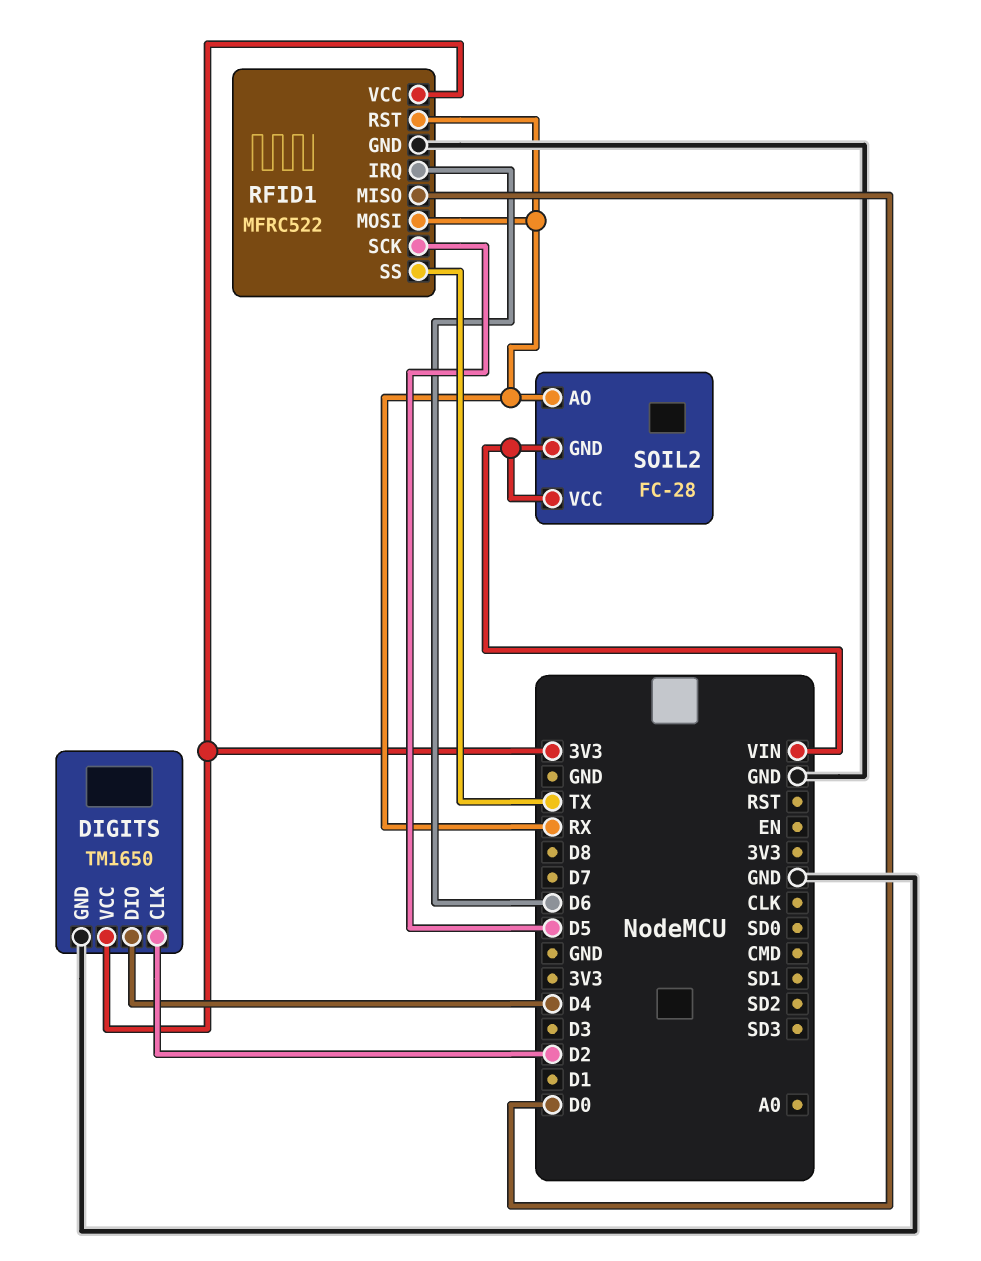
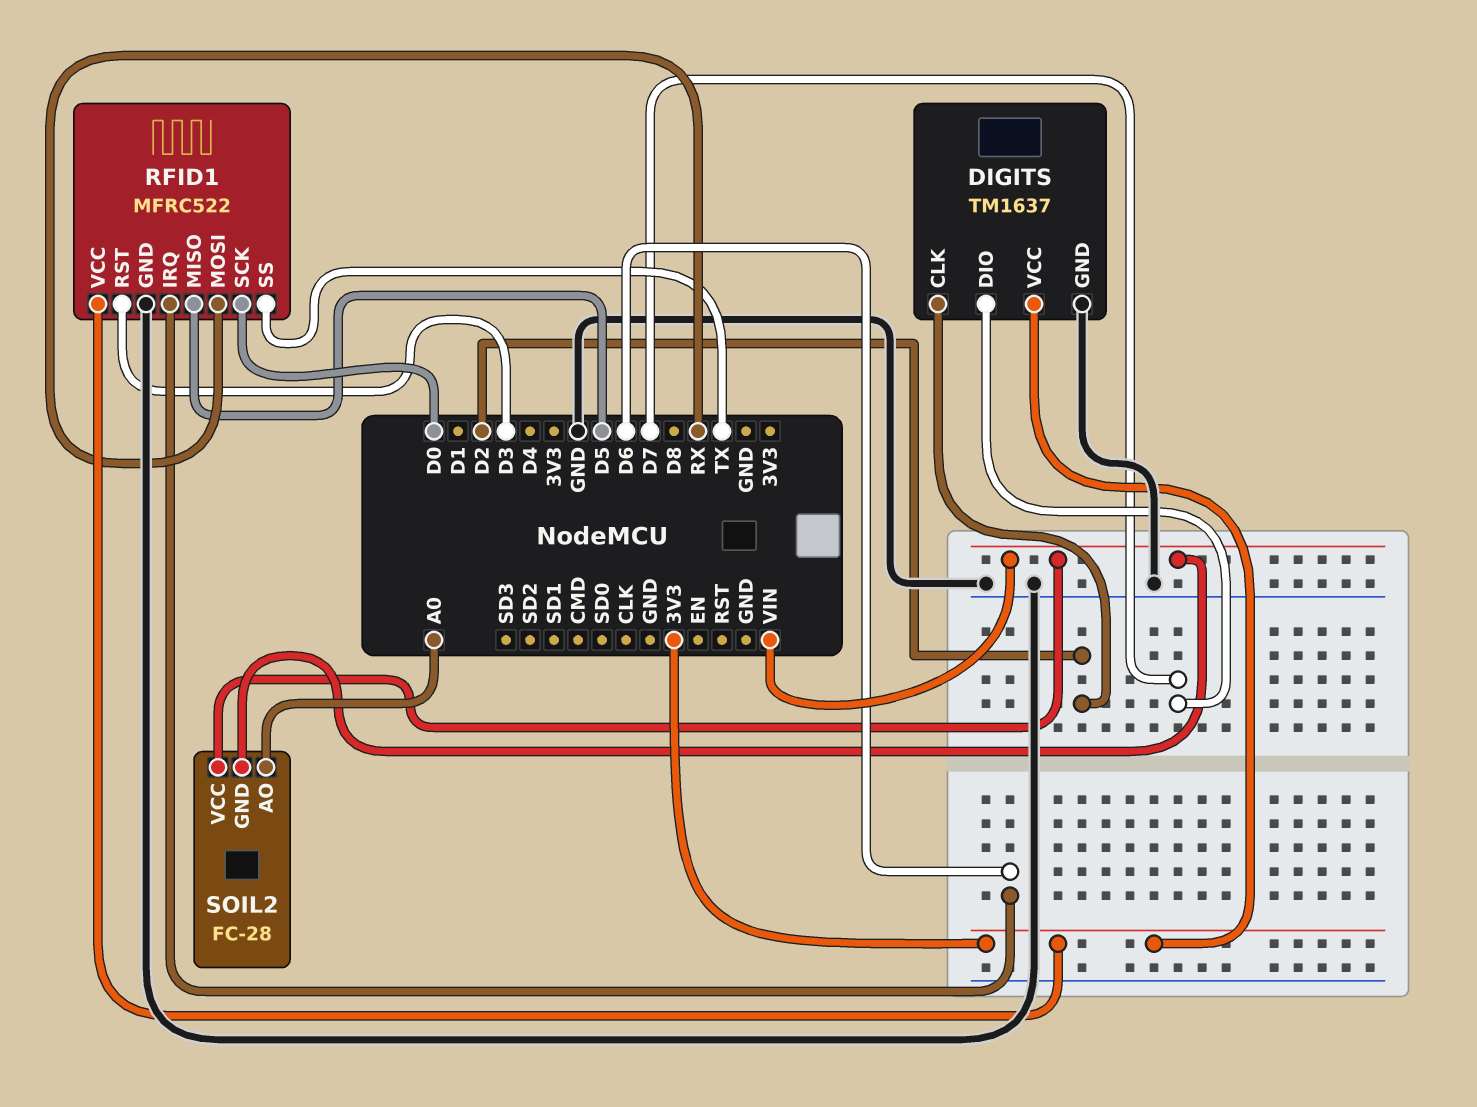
DIGITS: TM1650 -> TM1637
DIGITS pin DIO: D4 -> D7
RFID1 pin MISO: D0 -> D5
RFID1 pin RST: RX -> D3
RFID1 pin SCK: D5 -> D0
SOIL2 pin AO: RX -> A0

